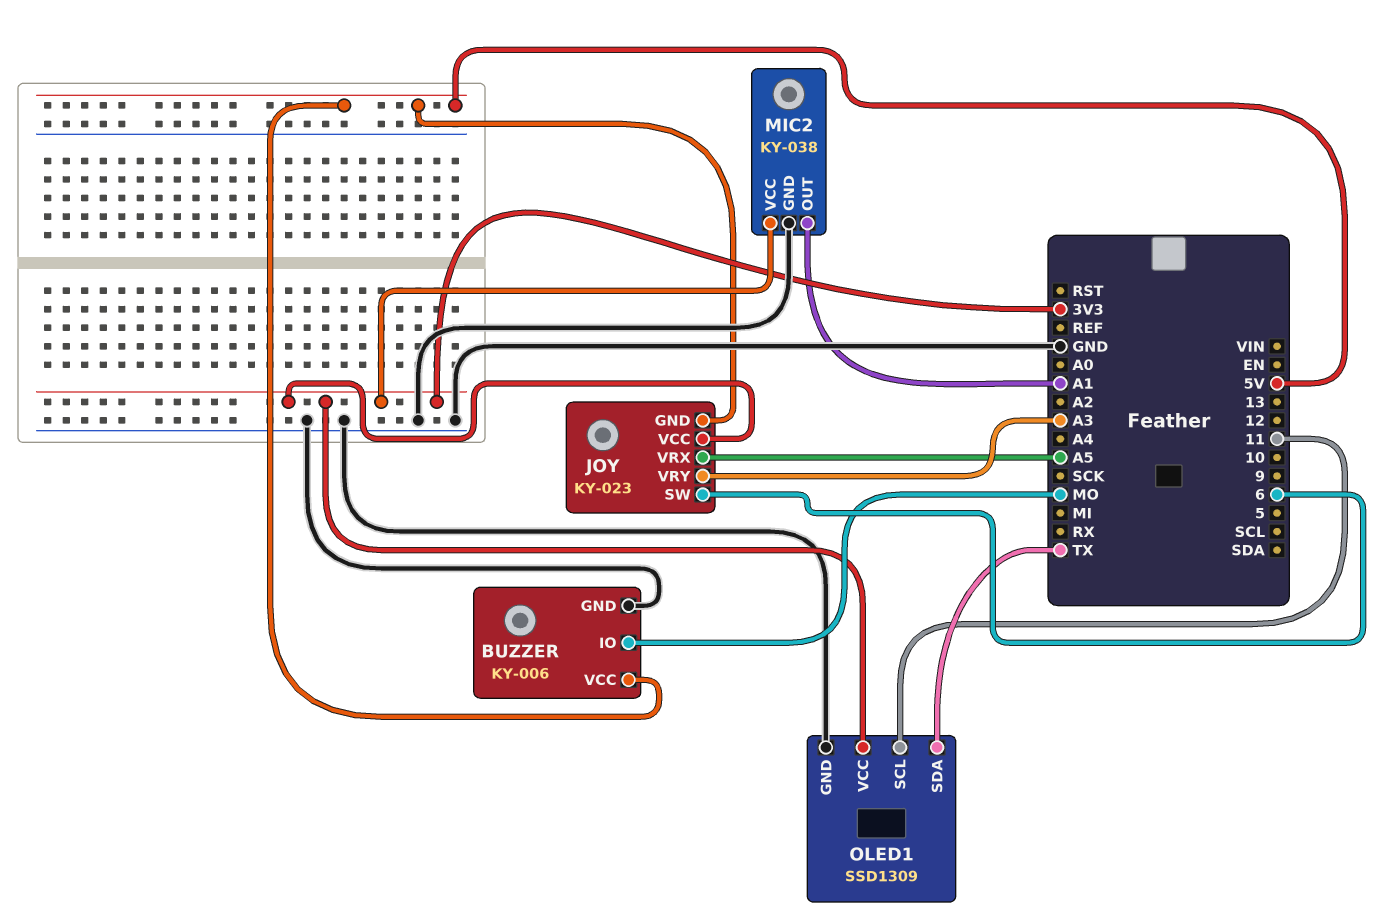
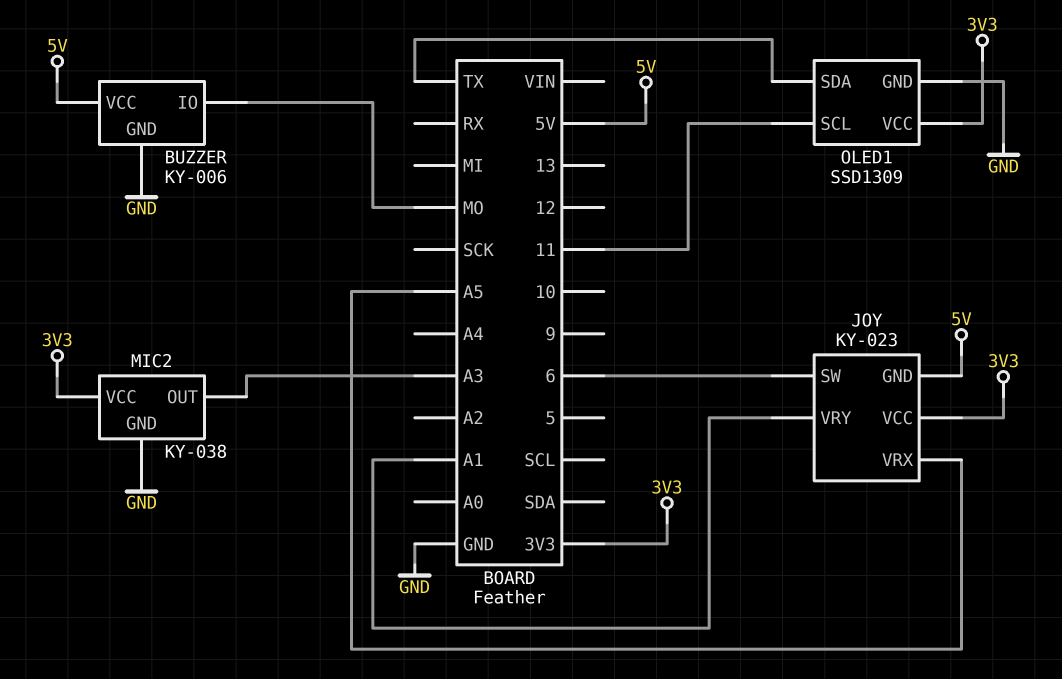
JOY pin VRY: A3 -> A1
MIC2 pin OUT: A1 -> A3

